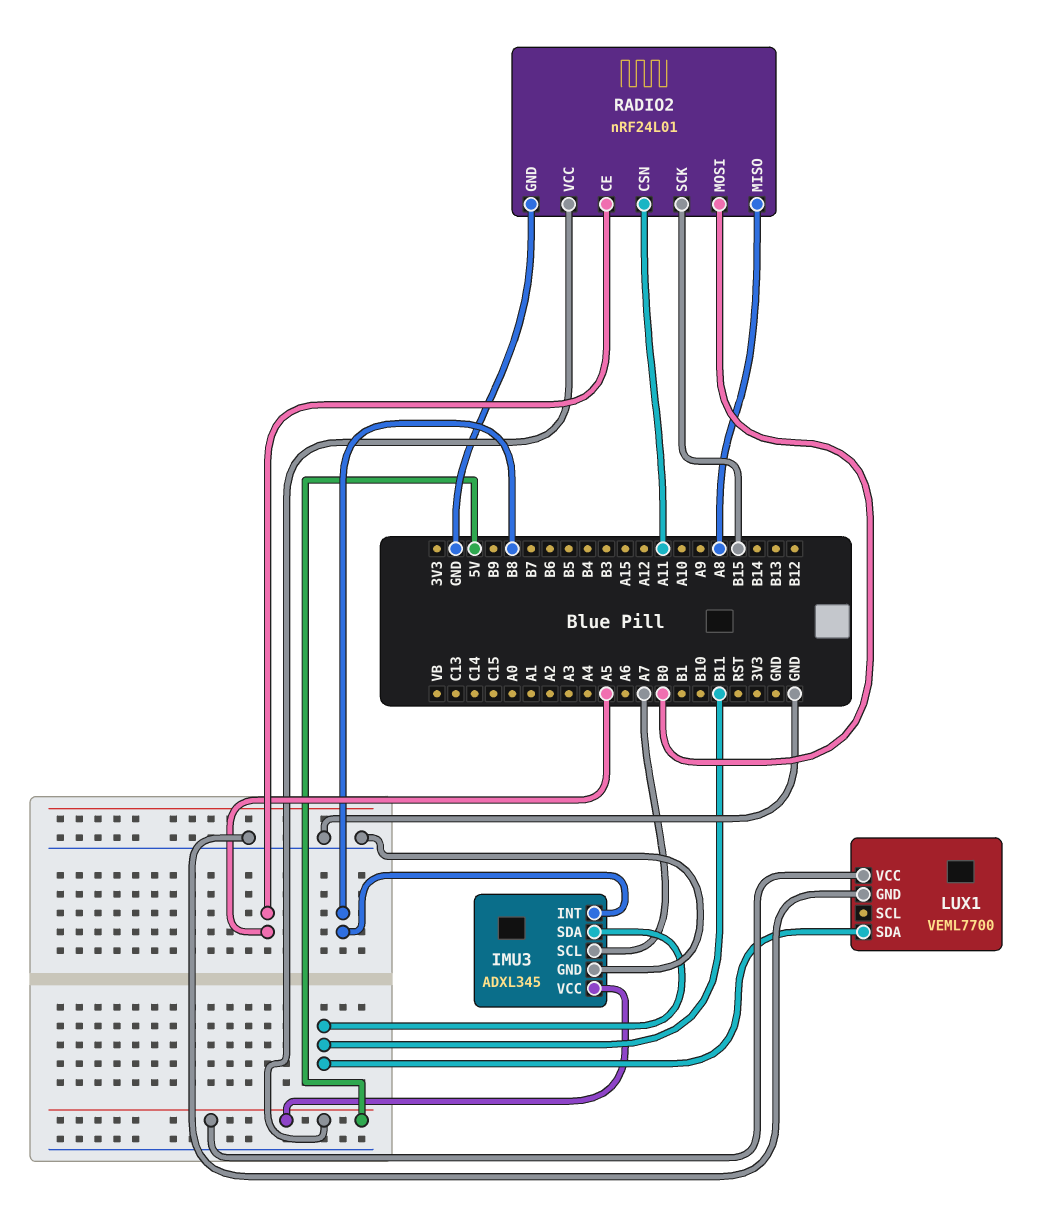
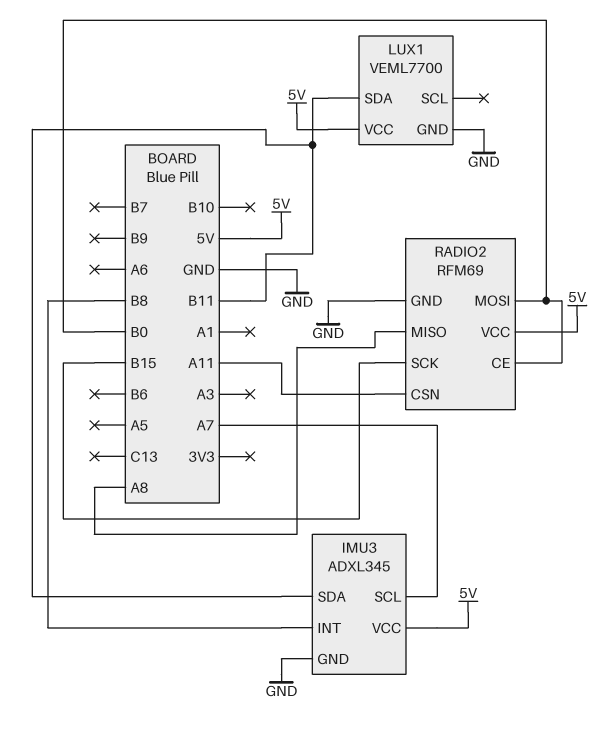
RADIO2: nRF24L01 -> RFM69
RADIO2 pin CE: A5 -> B0

